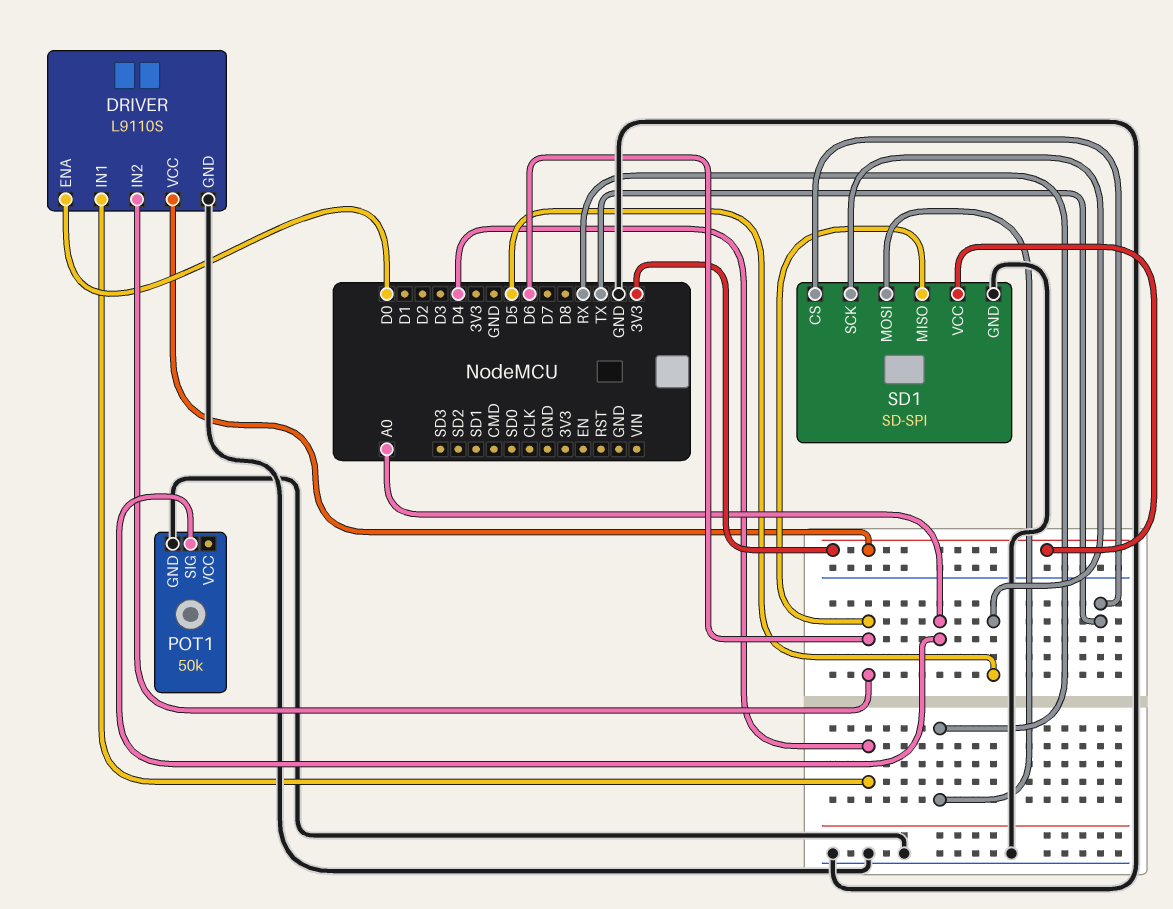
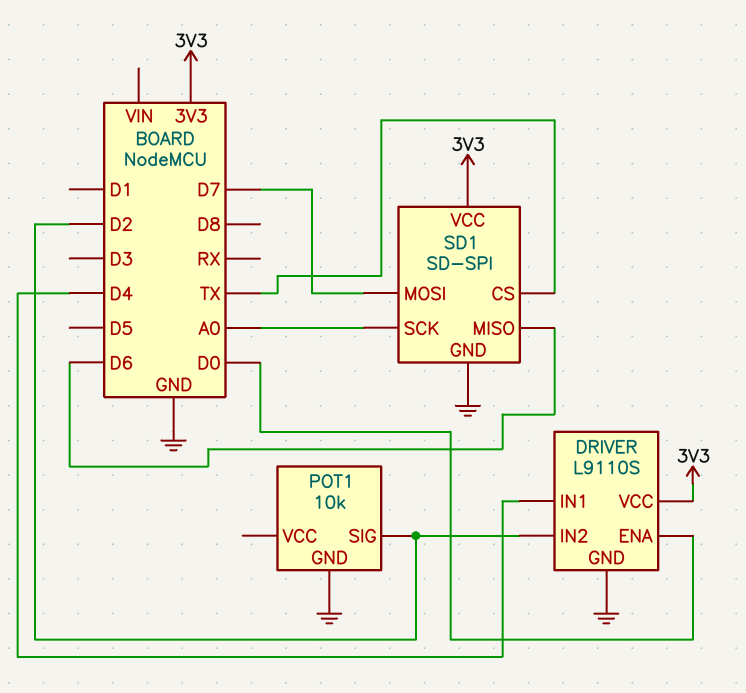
DRIVER pin IN2: D6 -> D2
POT1: 50k -> 10k
POT1 pin SIG: A0 -> D2
SD1 pin MOSI: RX -> D7
SD1 pin SCK: D5 -> A0

